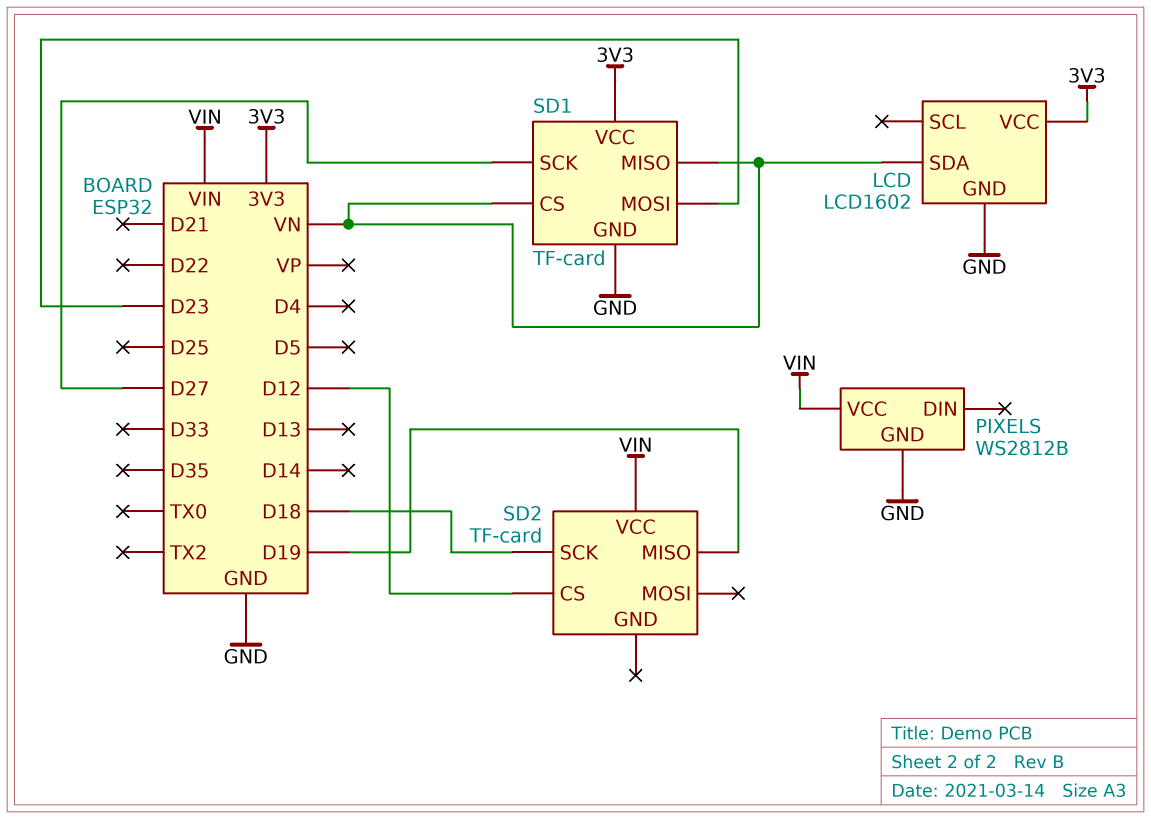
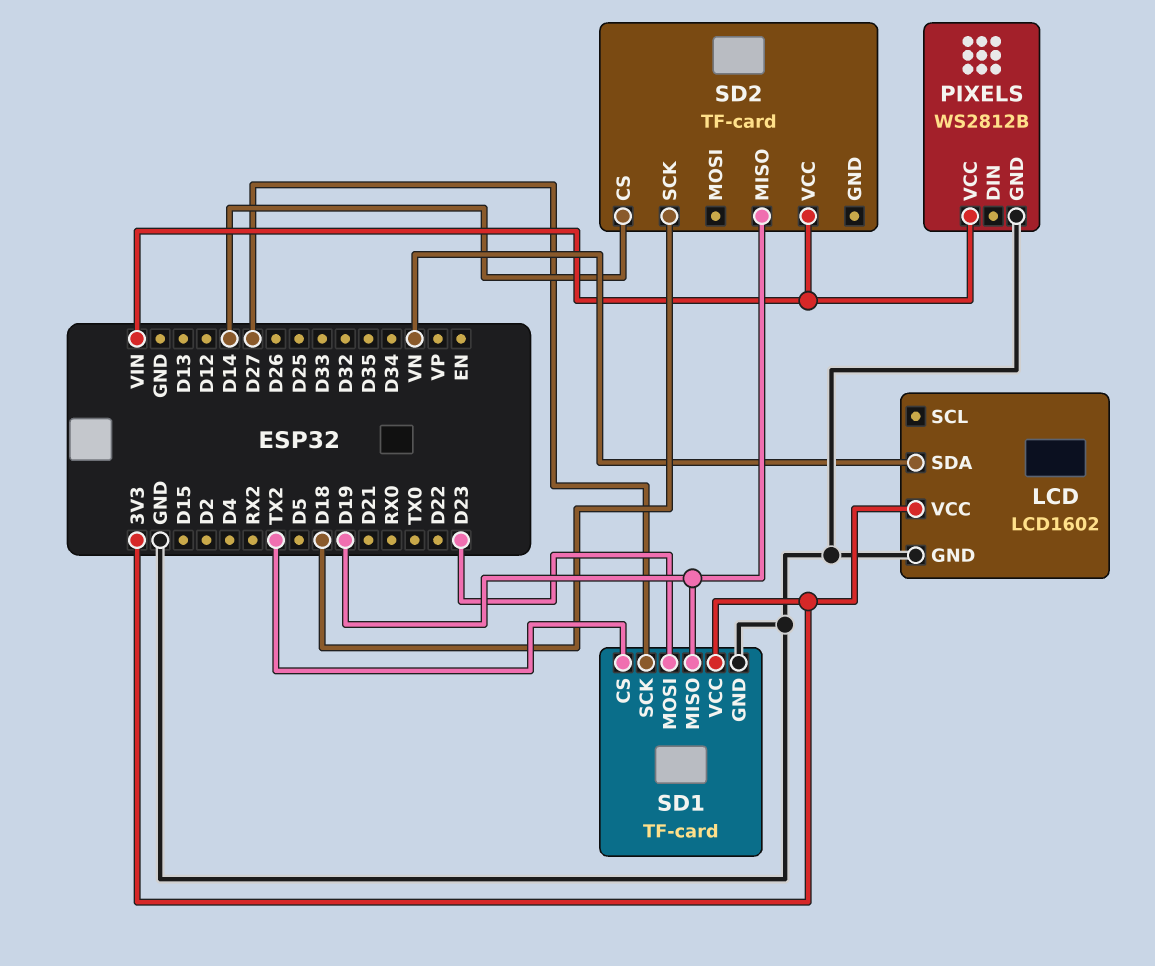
SD1 pin CS: VN -> TX2
SD1 pin MISO: VN -> D19
SD2 pin CS: D12 -> D14

